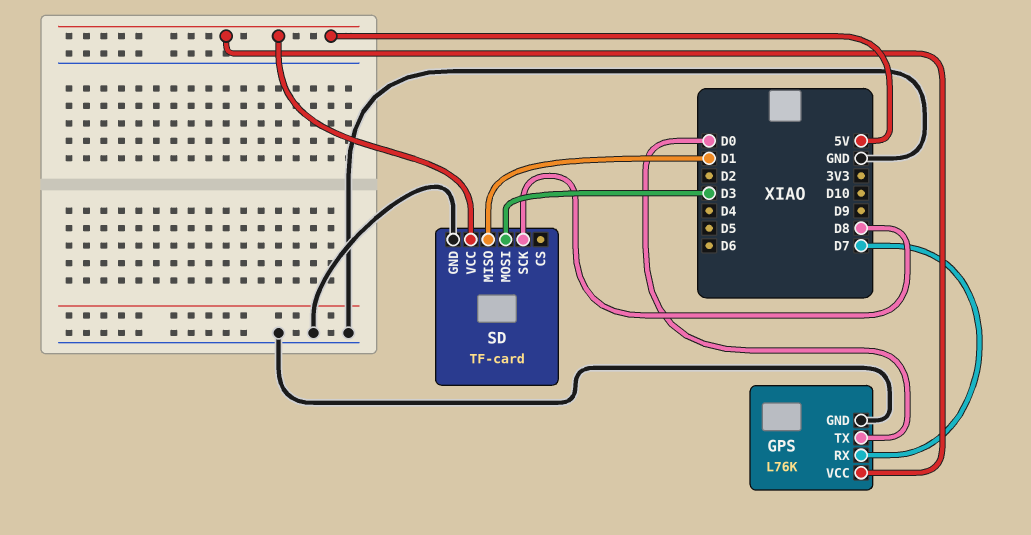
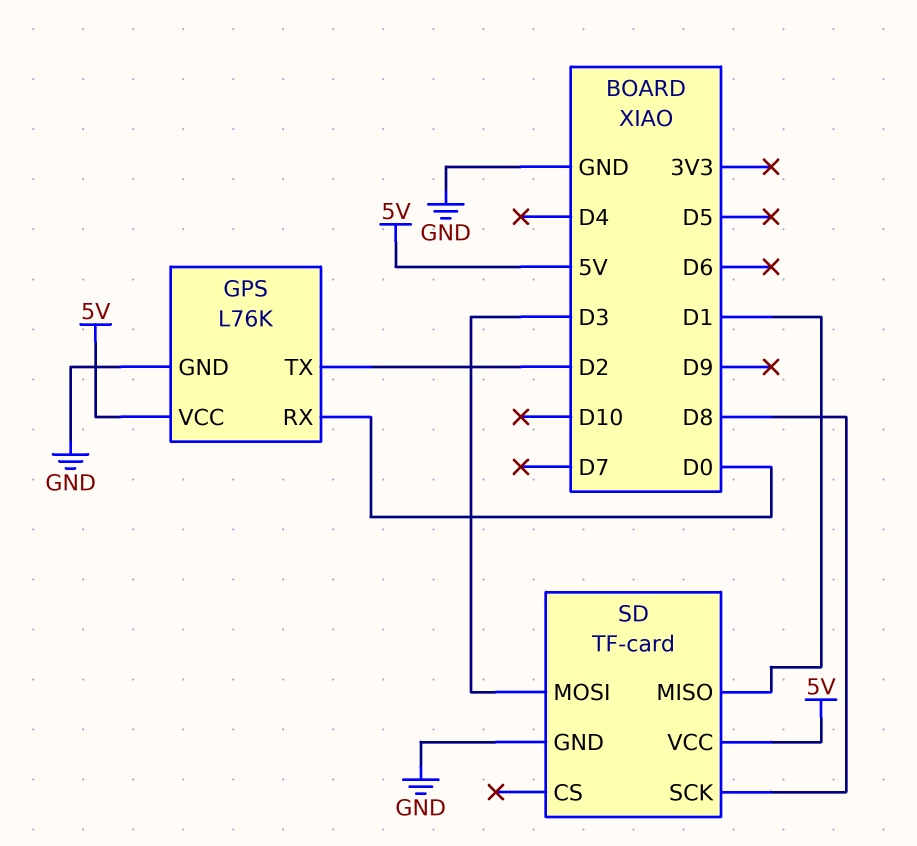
GPS pin RX: D7 -> D0
GPS pin TX: D0 -> D2

